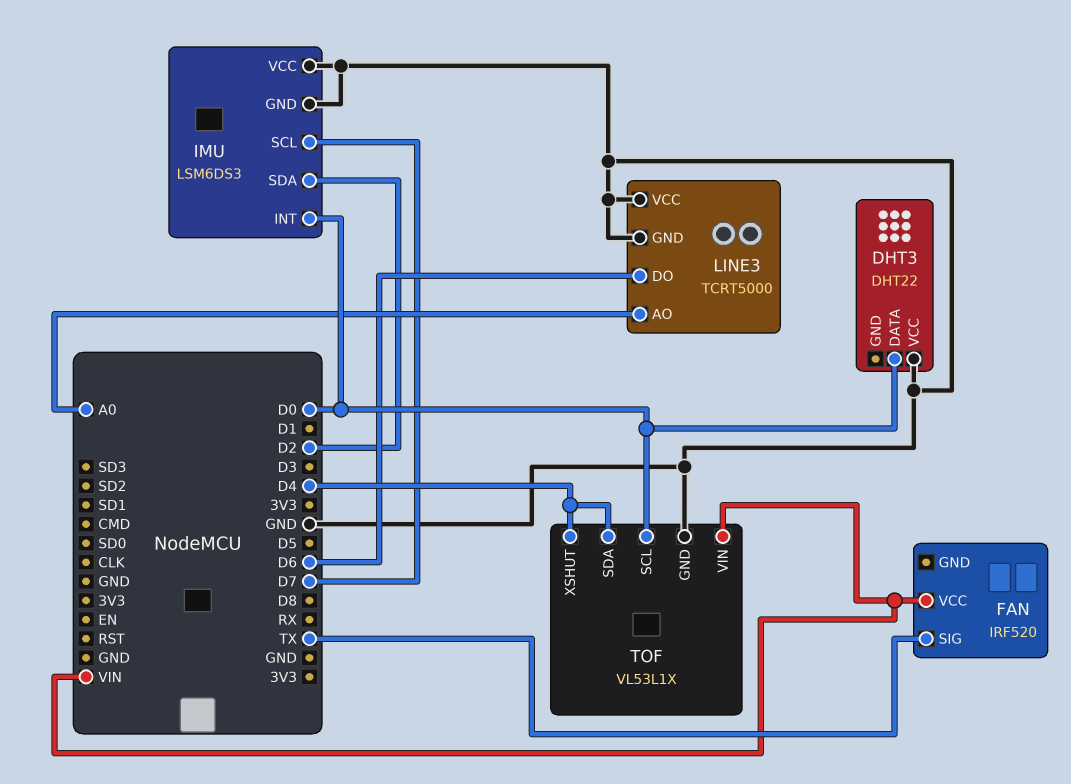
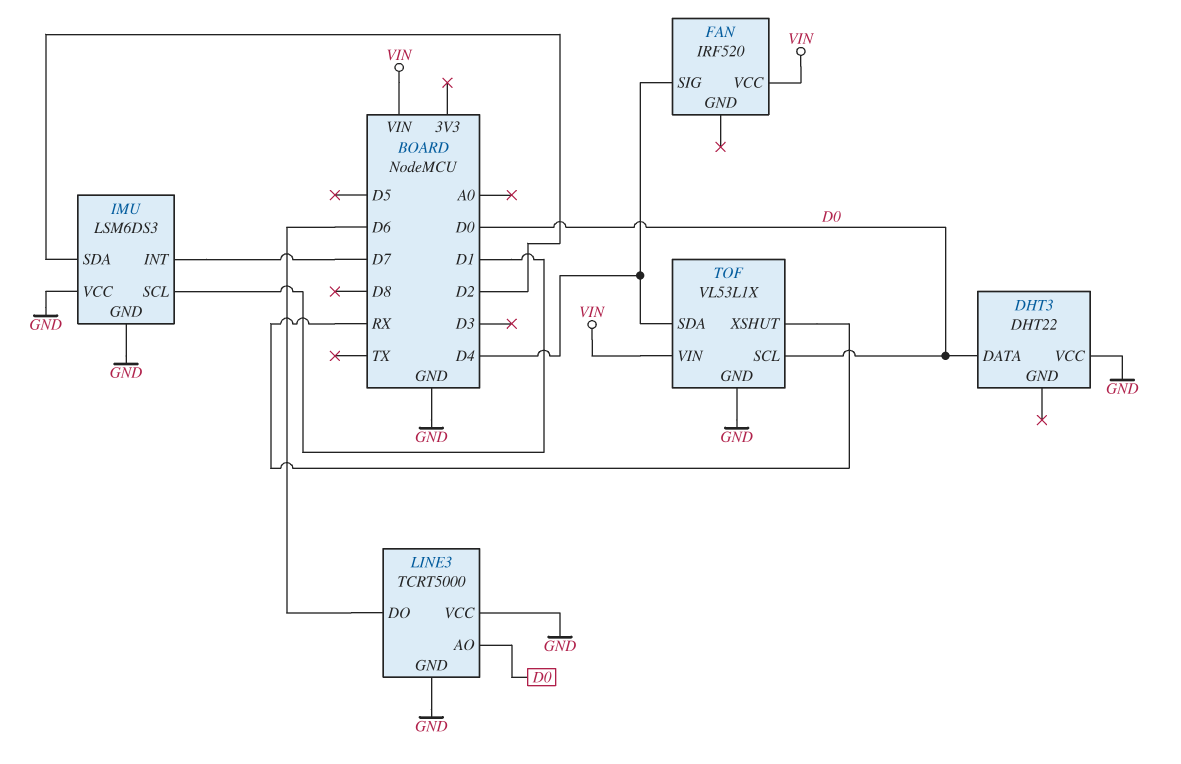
FAN pin SIG: TX -> D4
IMU pin INT: D0 -> D7
IMU pin SCL: D7 -> D1
LINE3 pin AO: A0 -> D0
TOF pin XSHUT: D4 -> RX

